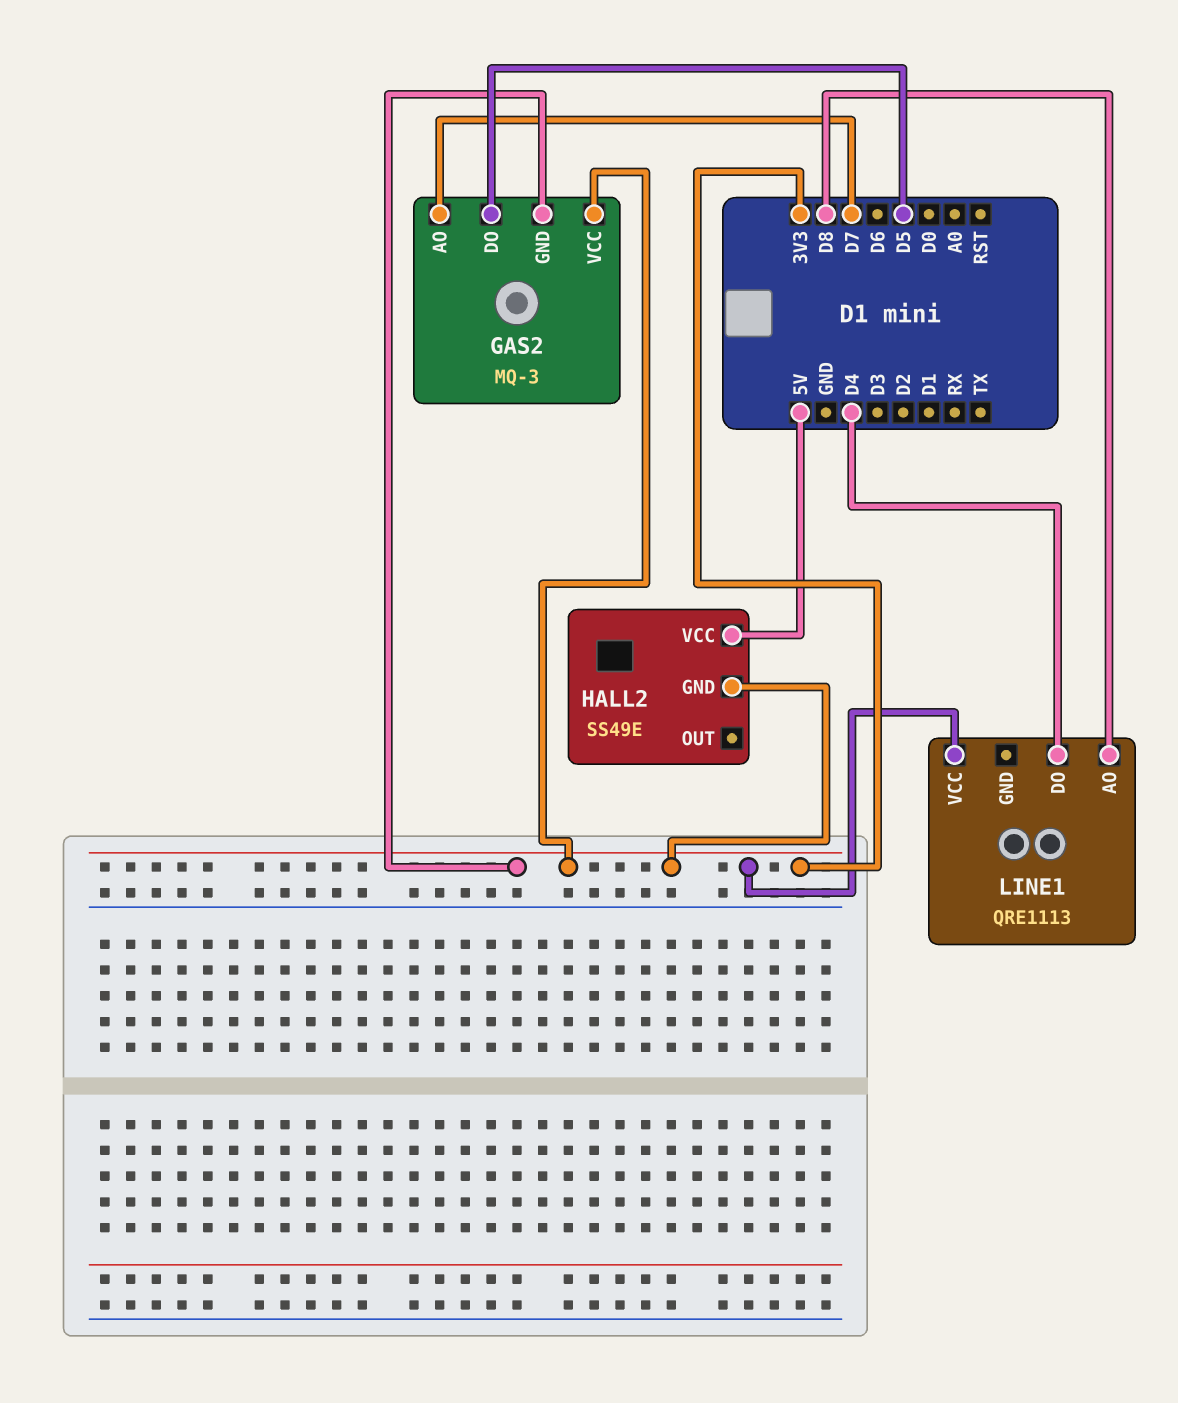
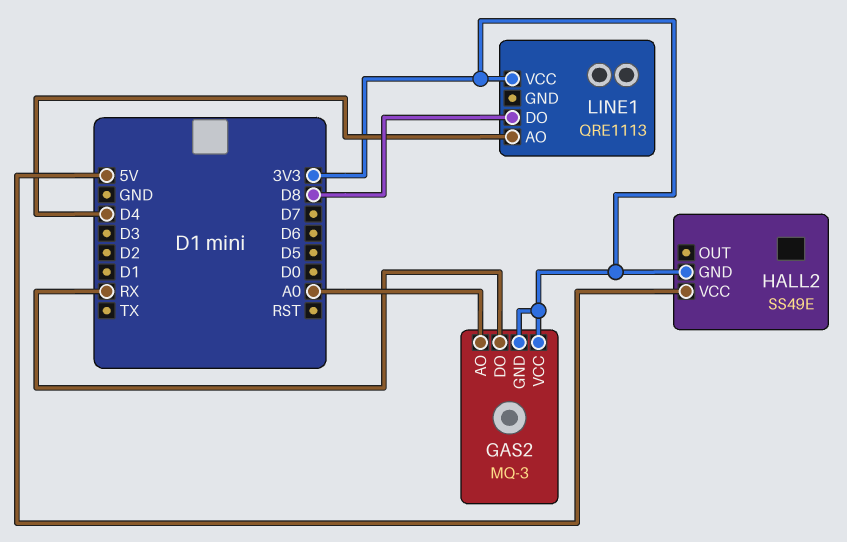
GAS2 pin AO: D7 -> A0
GAS2 pin DO: D5 -> RX
LINE1 pin AO: D8 -> D4
LINE1 pin DO: D4 -> D8

